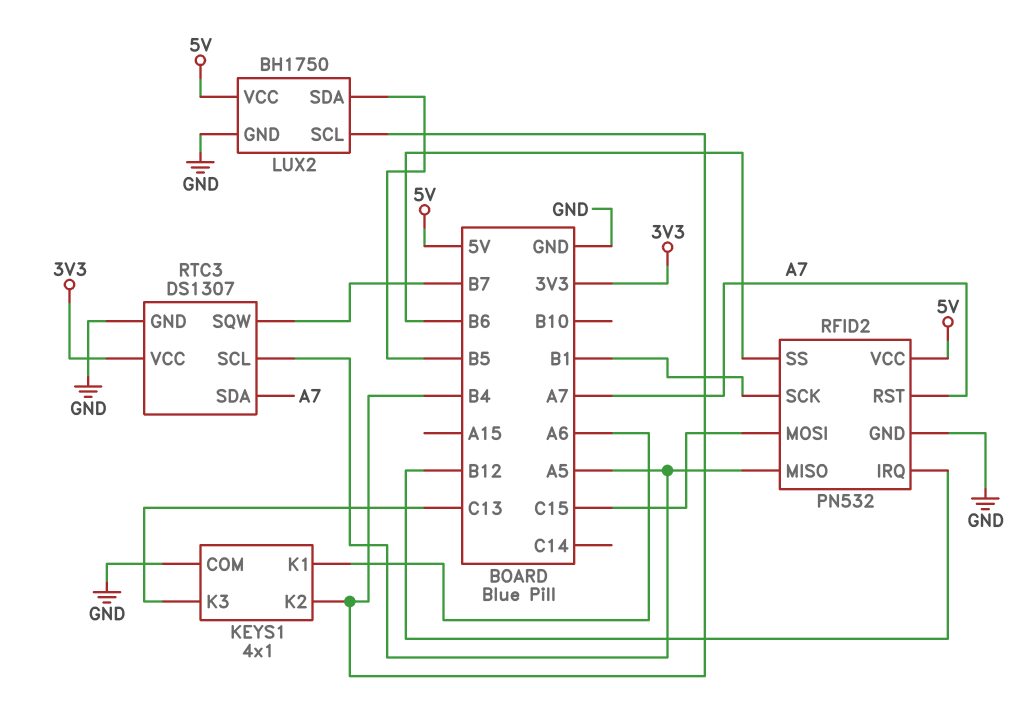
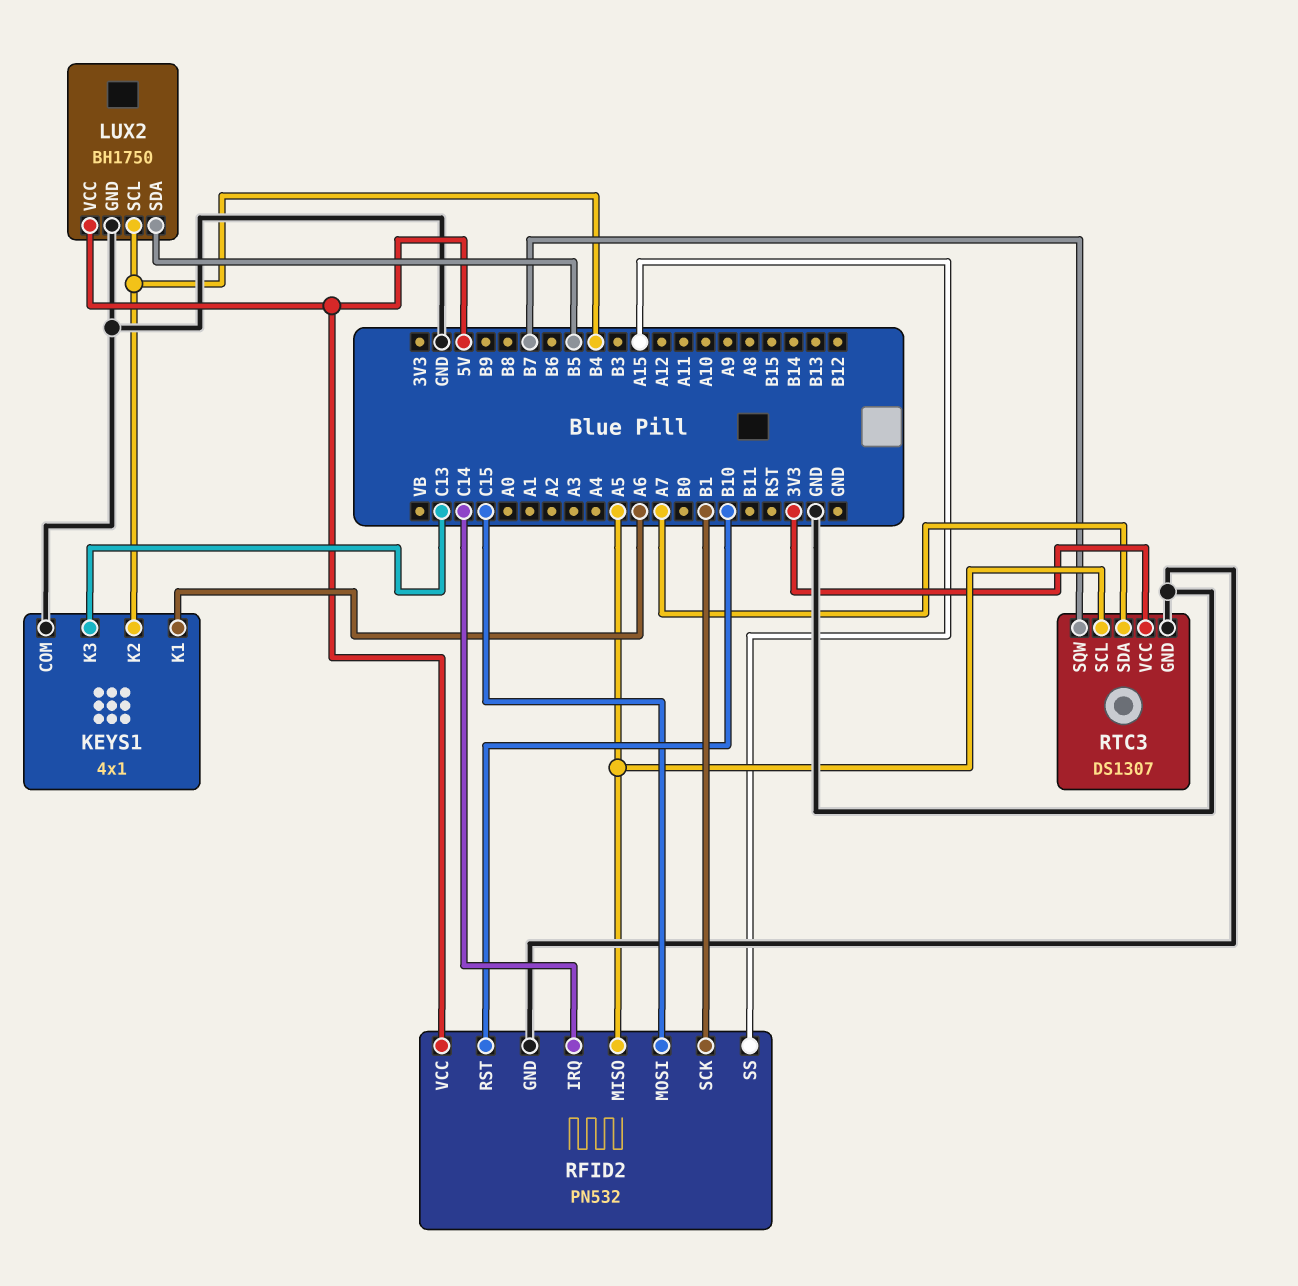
RFID2 pin IRQ: B12 -> C14
RFID2 pin RST: A7 -> B10
RFID2 pin SS: B6 -> A15

